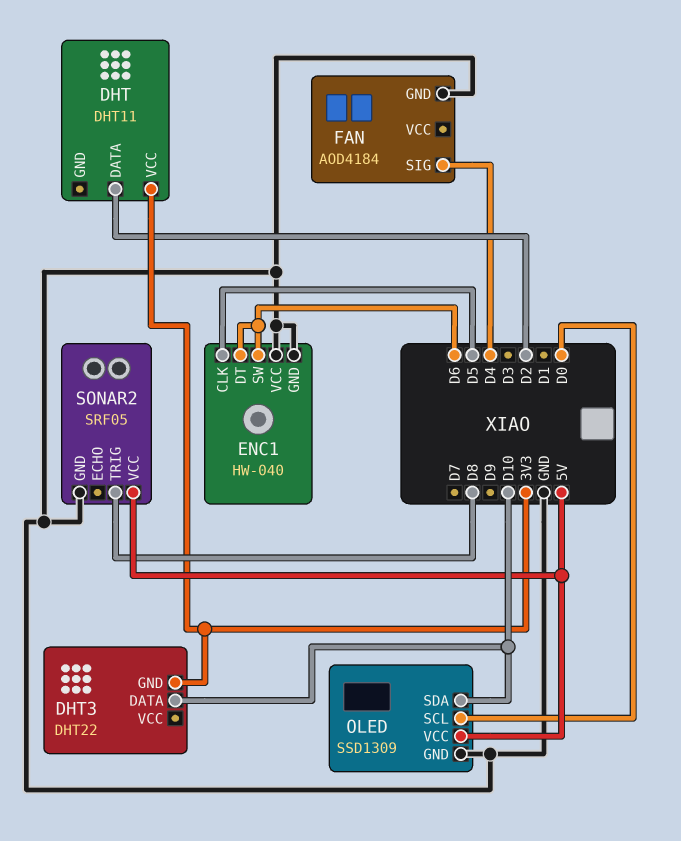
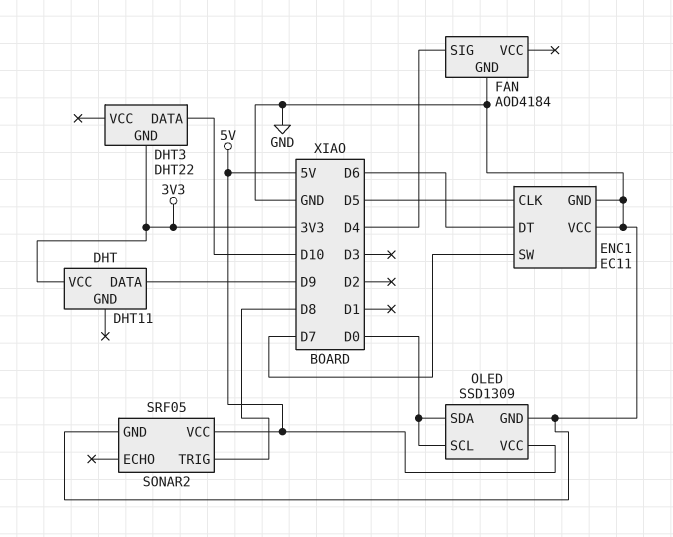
DHT pin DATA: D2 -> D9
ENC1: HW-040 -> EC11
ENC1 pin SW: D6 -> D7
OLED pin SDA: D10 -> D0

